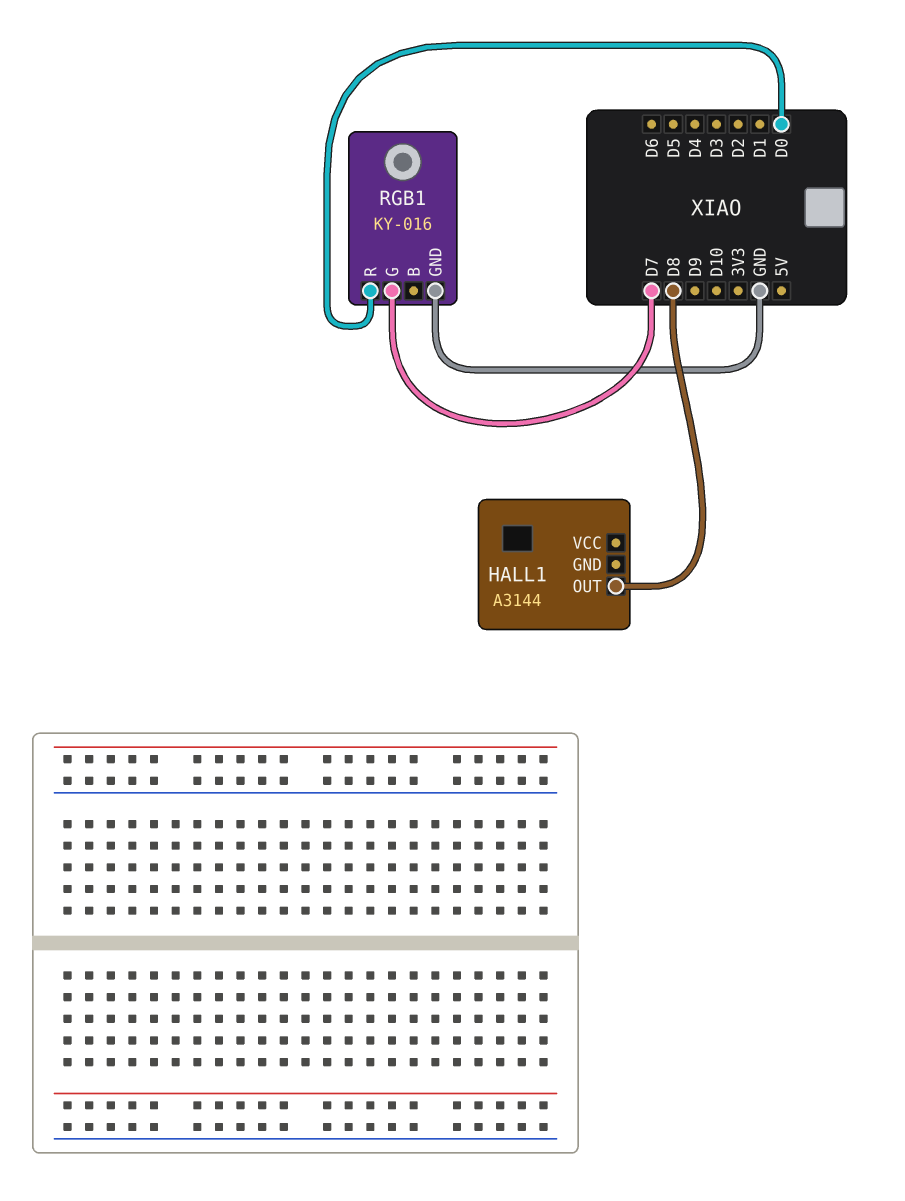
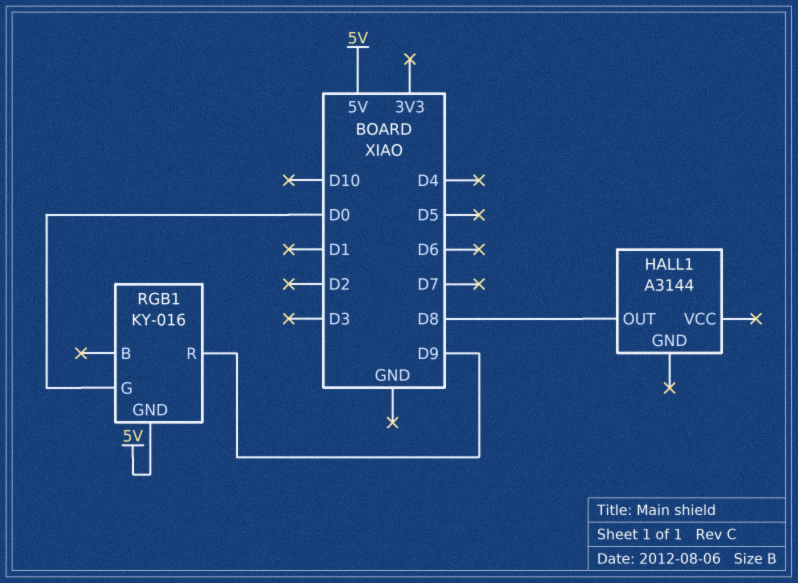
RGB1 pin G: D7 -> D0
RGB1 pin GND: GND -> 5V
RGB1 pin R: D0 -> D9

